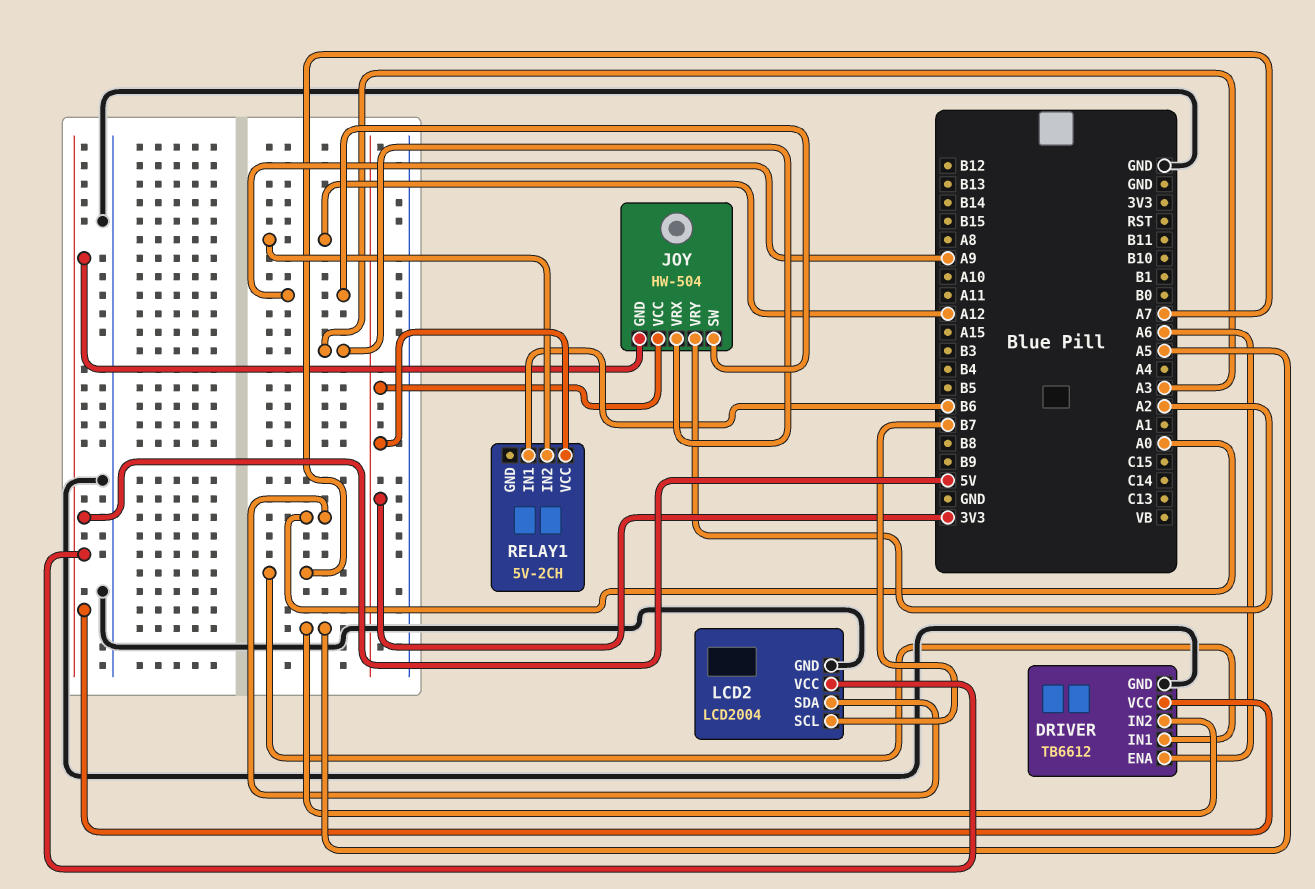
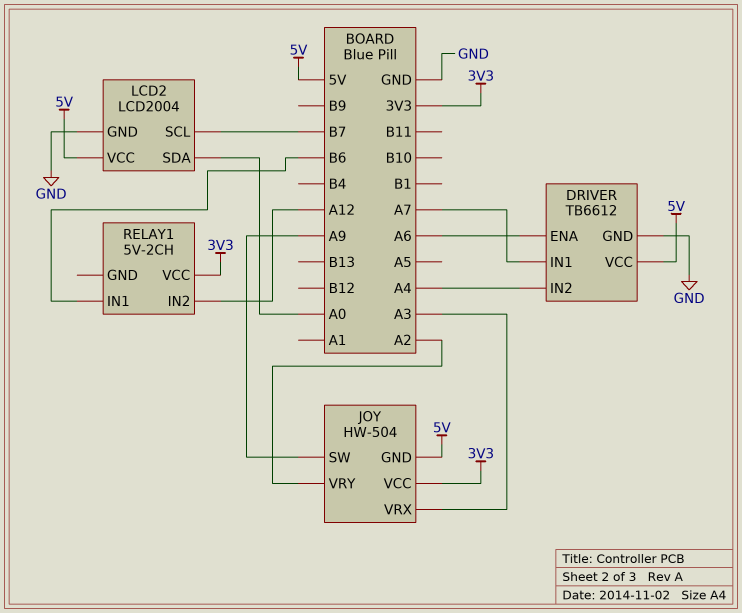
DRIVER pin IN2: A5 -> A4

